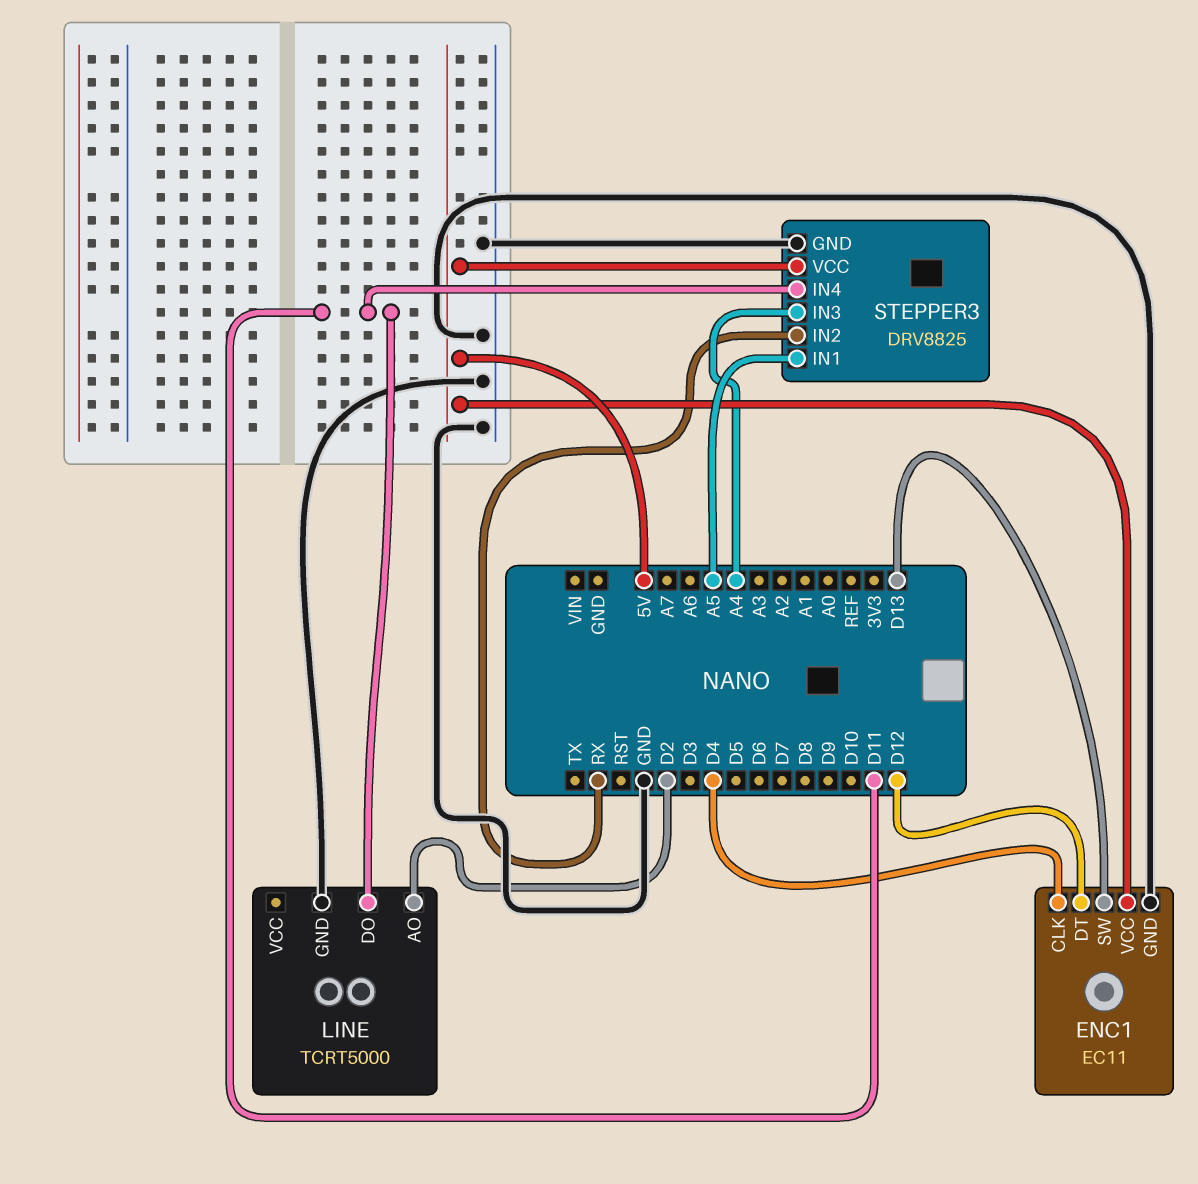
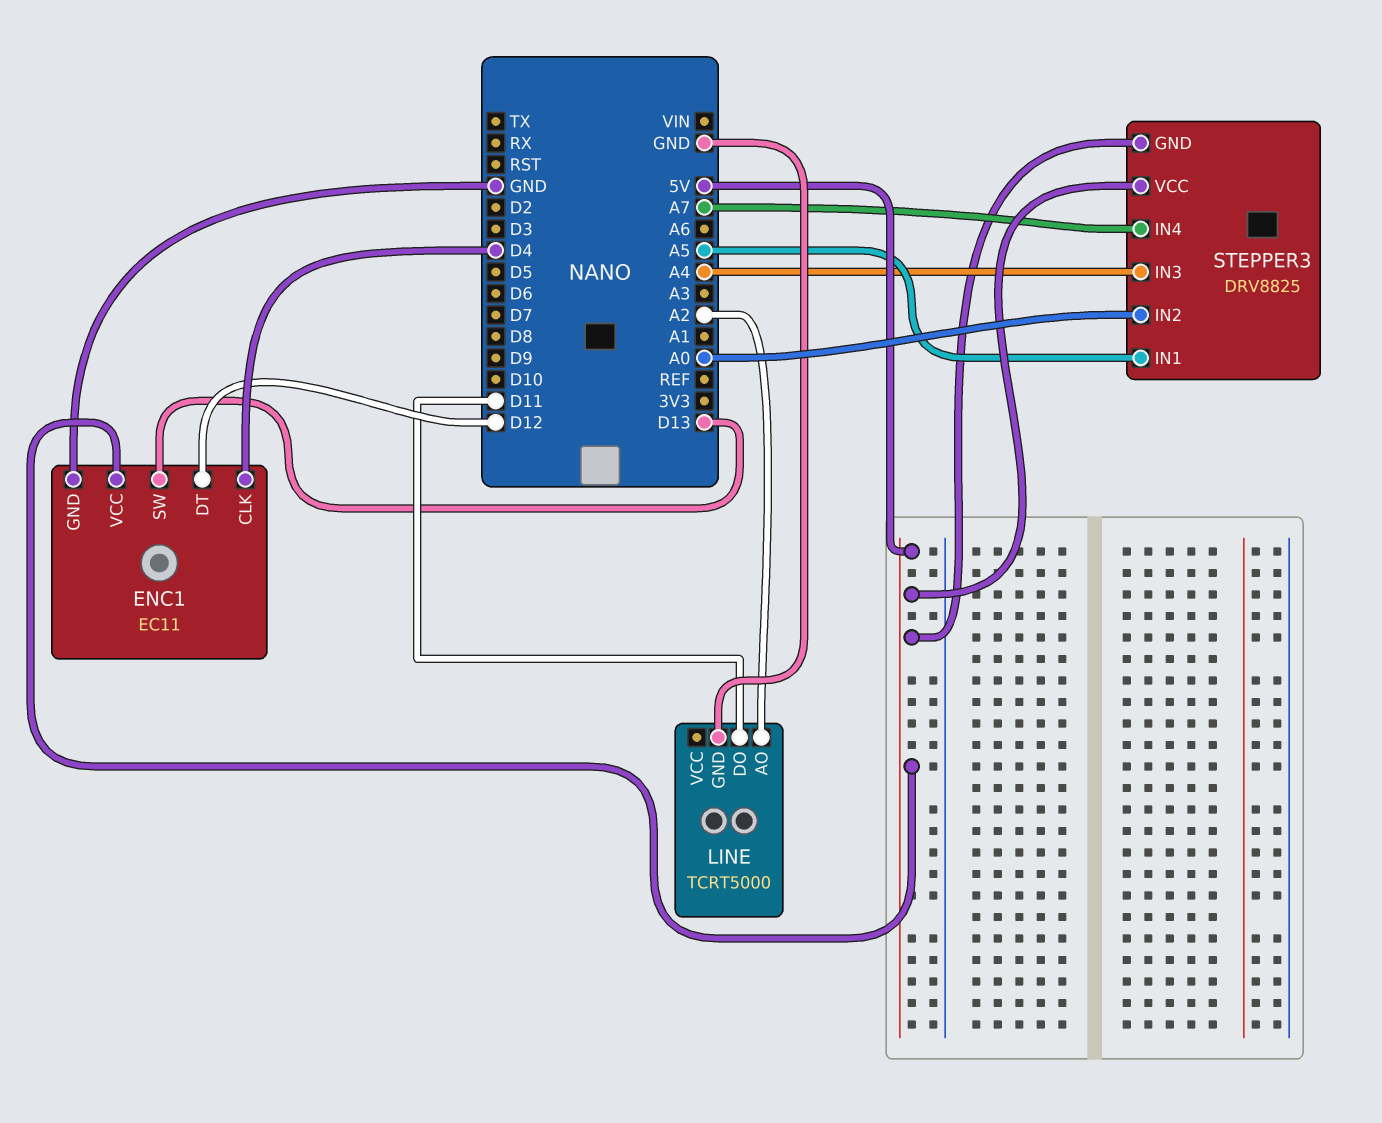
LINE pin AO: D2 -> A2
STEPPER3 pin GND: GND -> 5V
STEPPER3 pin IN2: RX -> A0
STEPPER3 pin IN4: D11 -> A7

